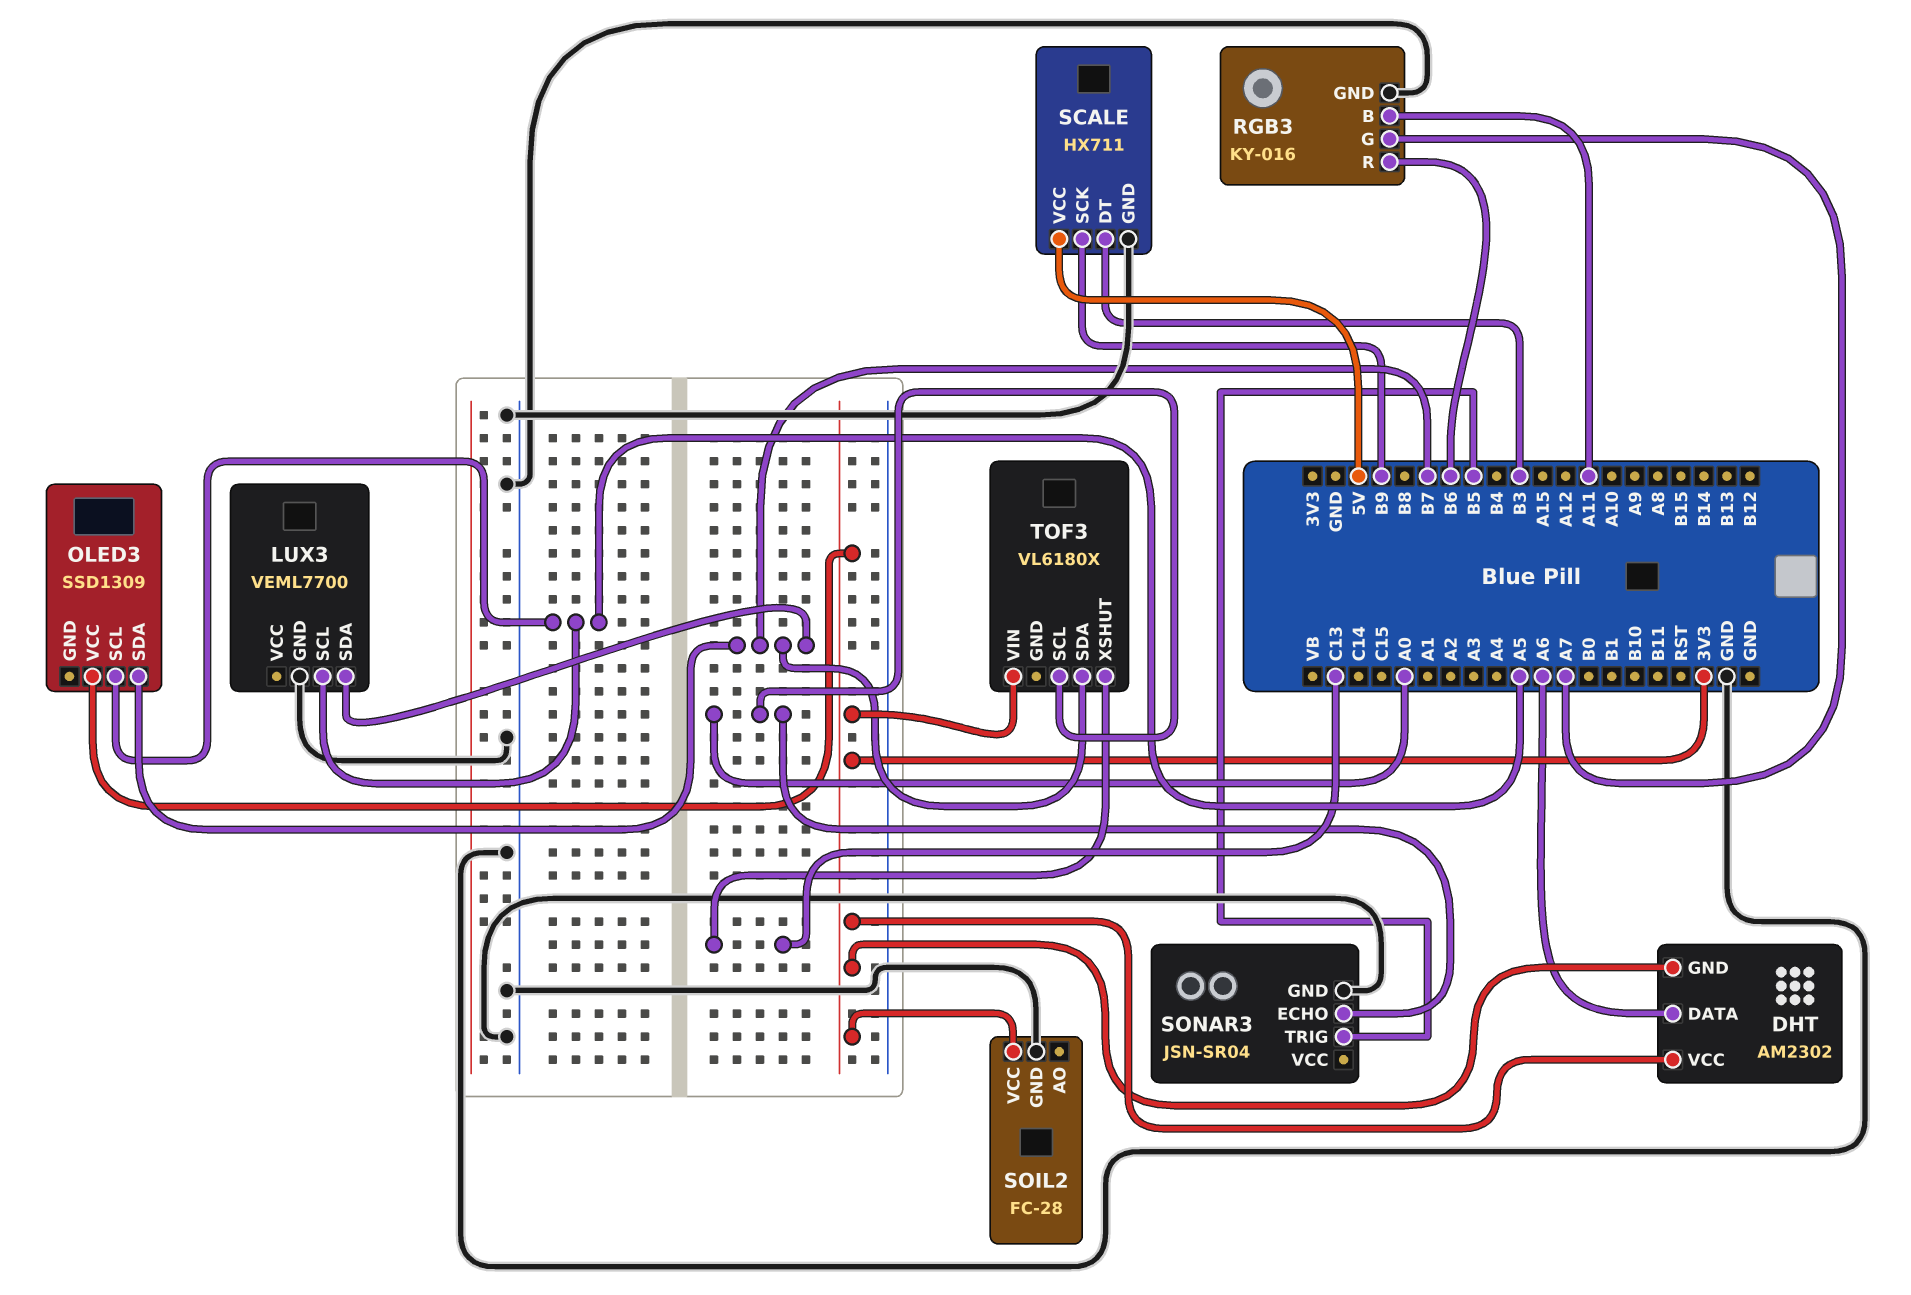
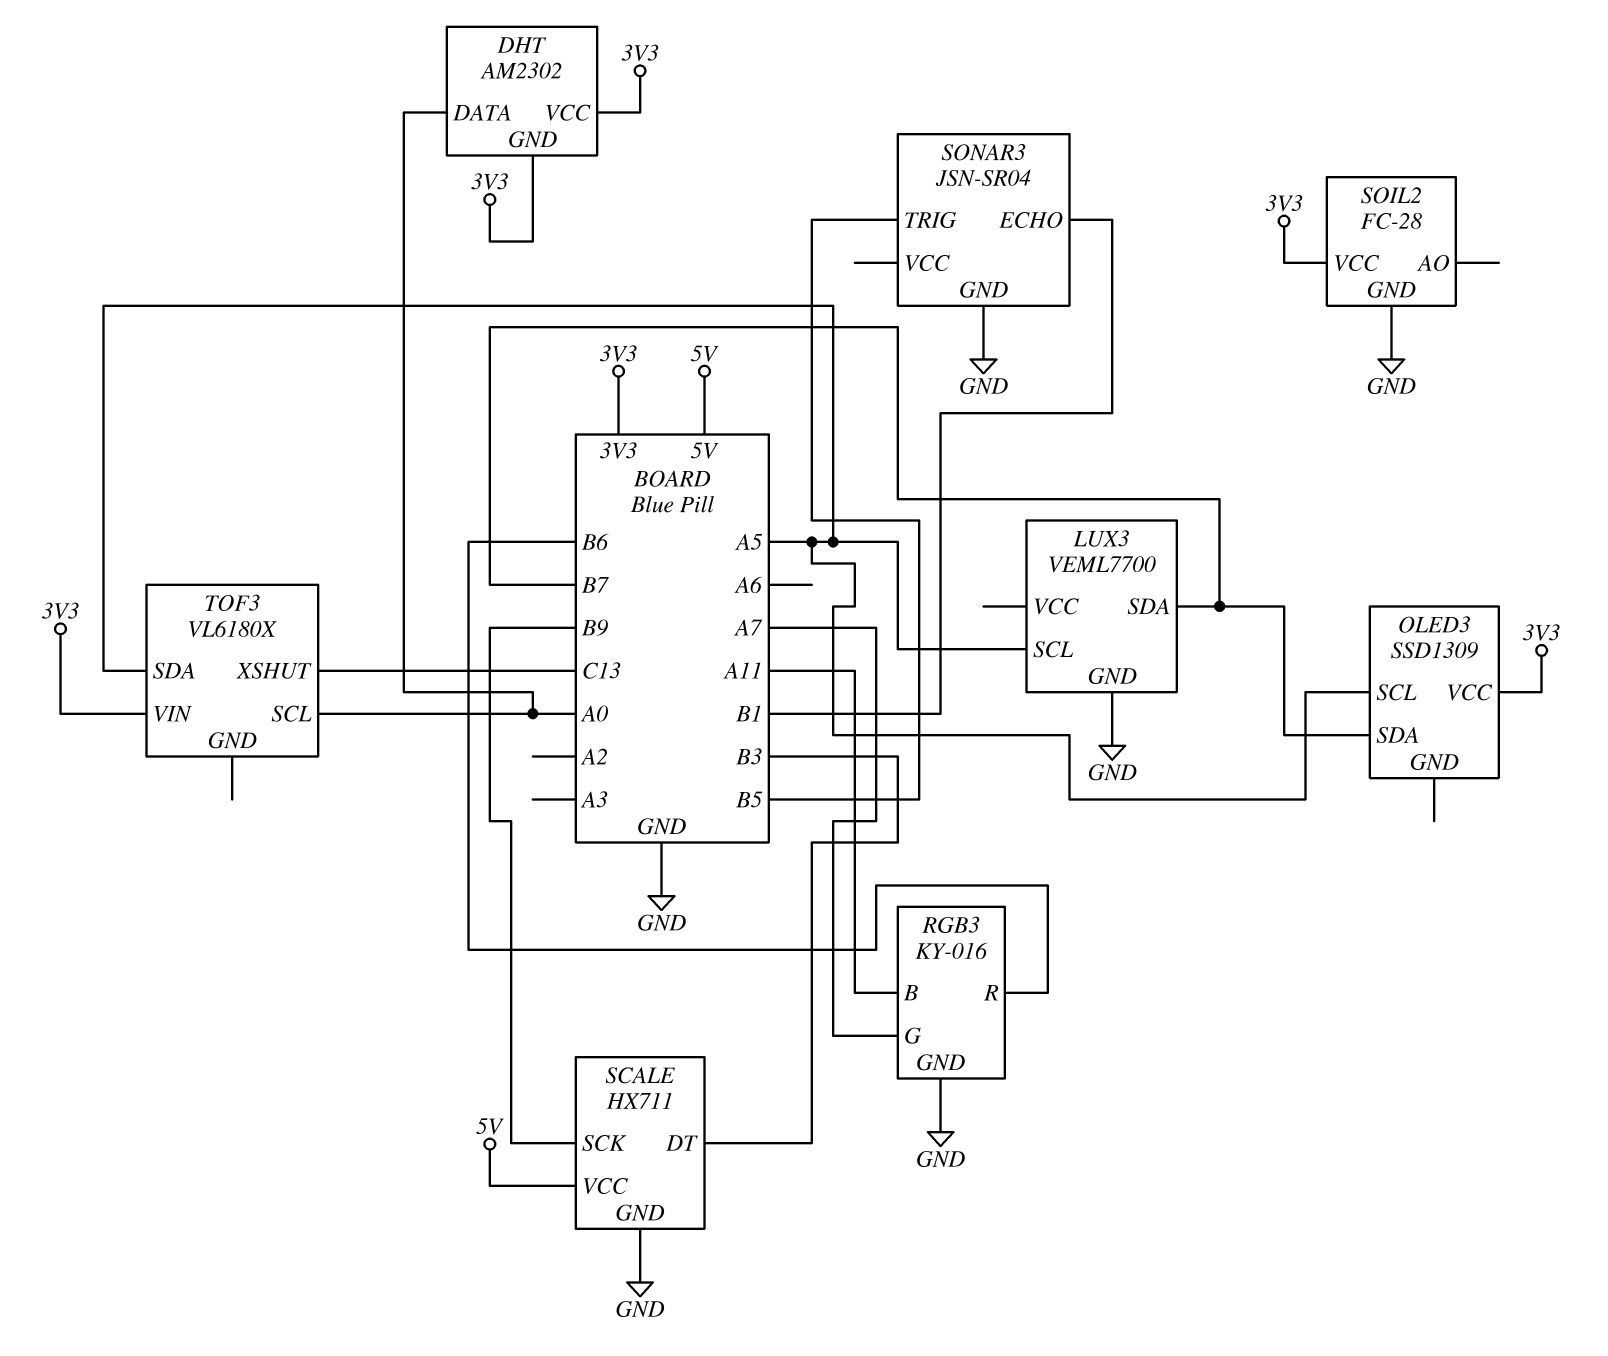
DHT pin DATA: A6 -> A0
SONAR3 pin ECHO: A0 -> B1
TOF3 pin SDA: B7 -> A5

